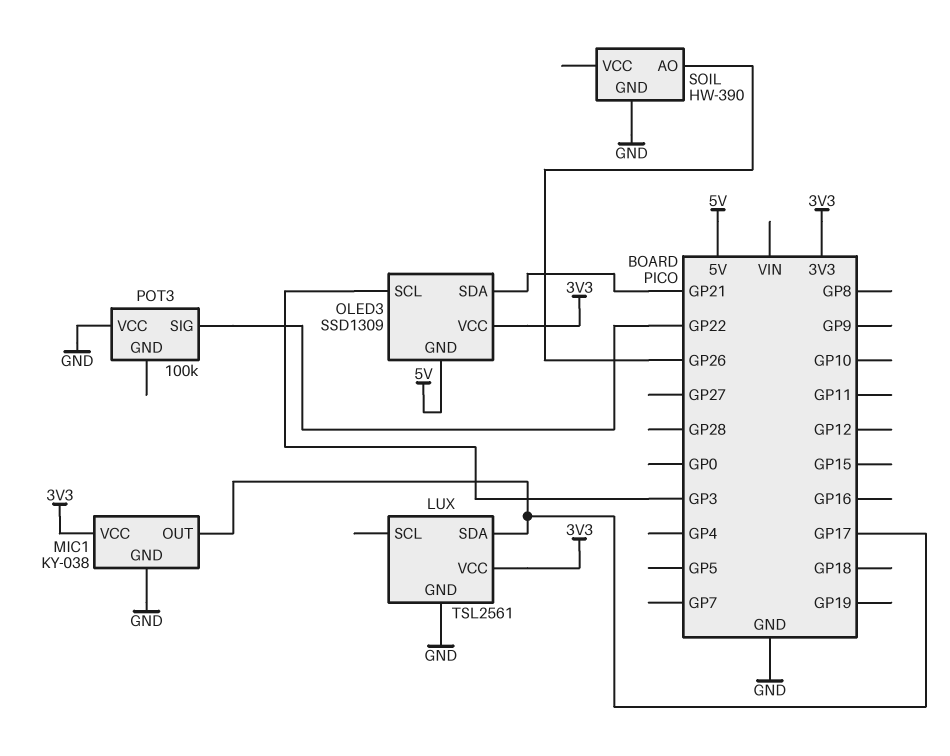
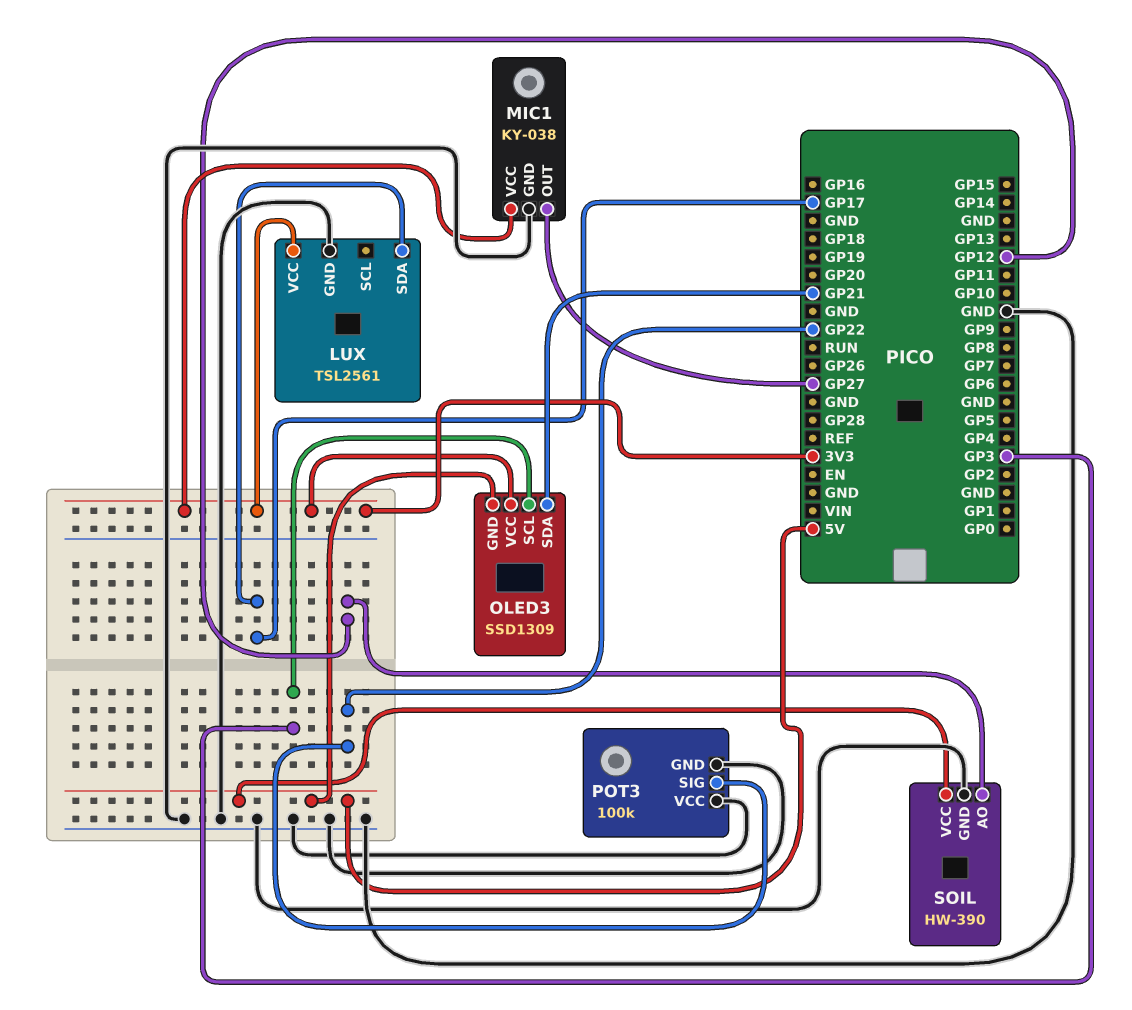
MIC1 pin OUT: GP17 -> GP27
POT3 pin GND: none -> GND
SOIL pin AO: GP26 -> GP12
SOIL pin VCC: none -> 5V

